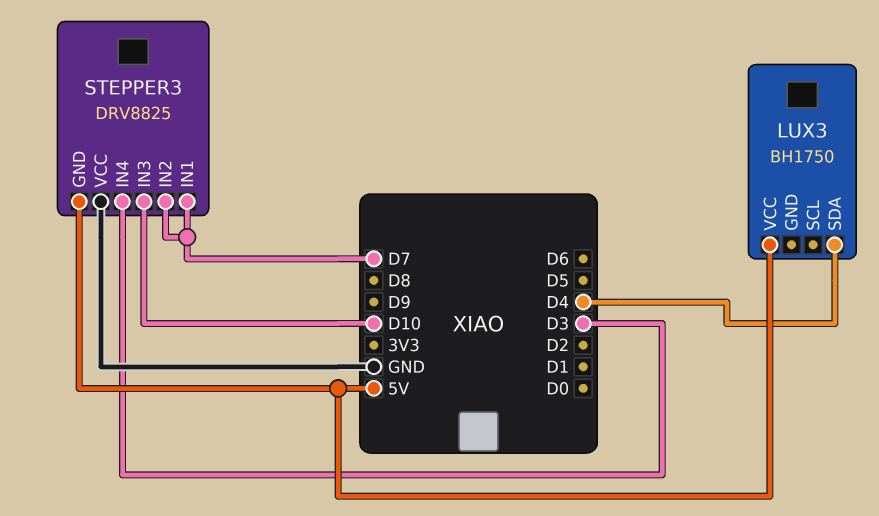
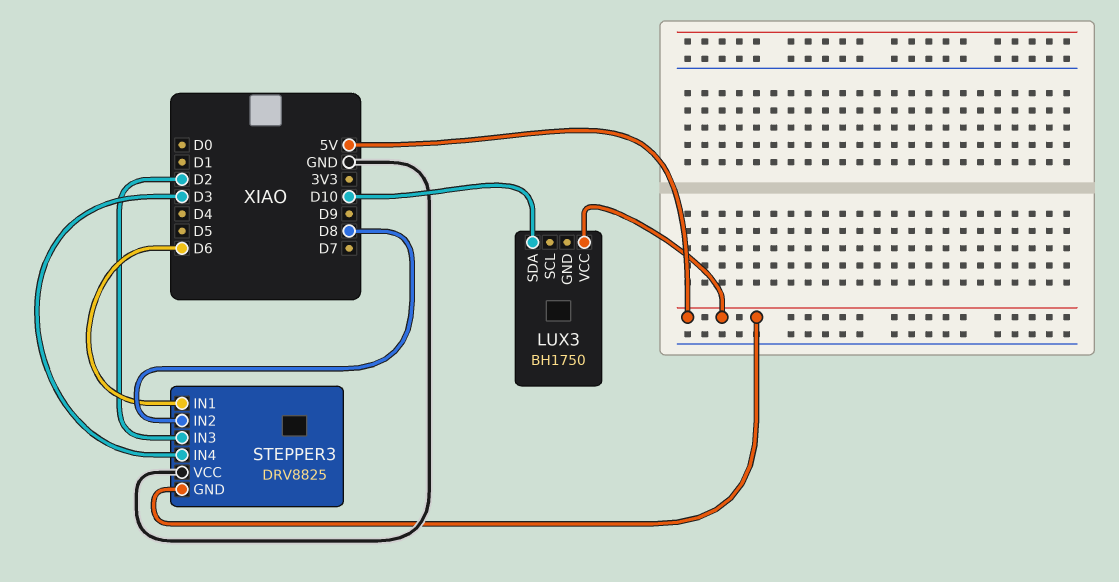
LUX3 pin SDA: D4 -> D10
STEPPER3 pin IN1: D7 -> D6
STEPPER3 pin IN2: D7 -> D8
STEPPER3 pin IN3: D10 -> D2

